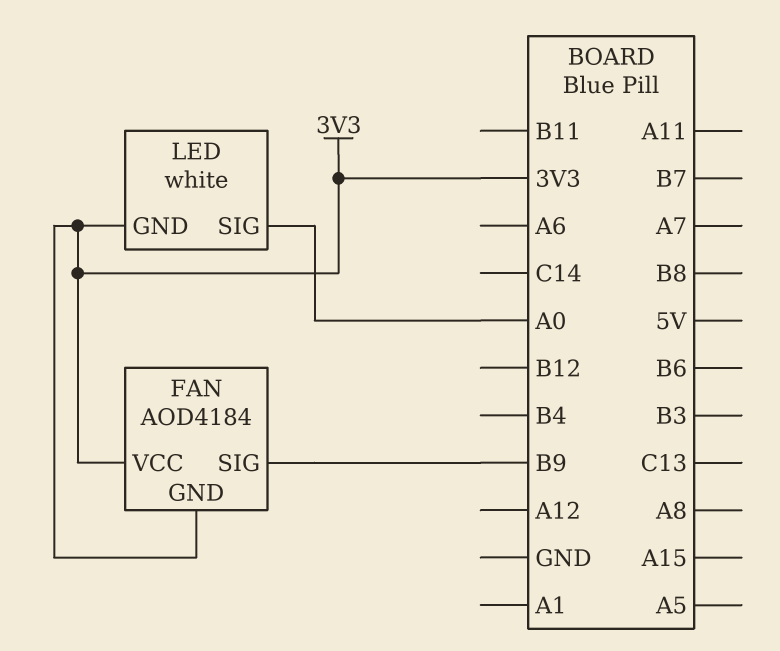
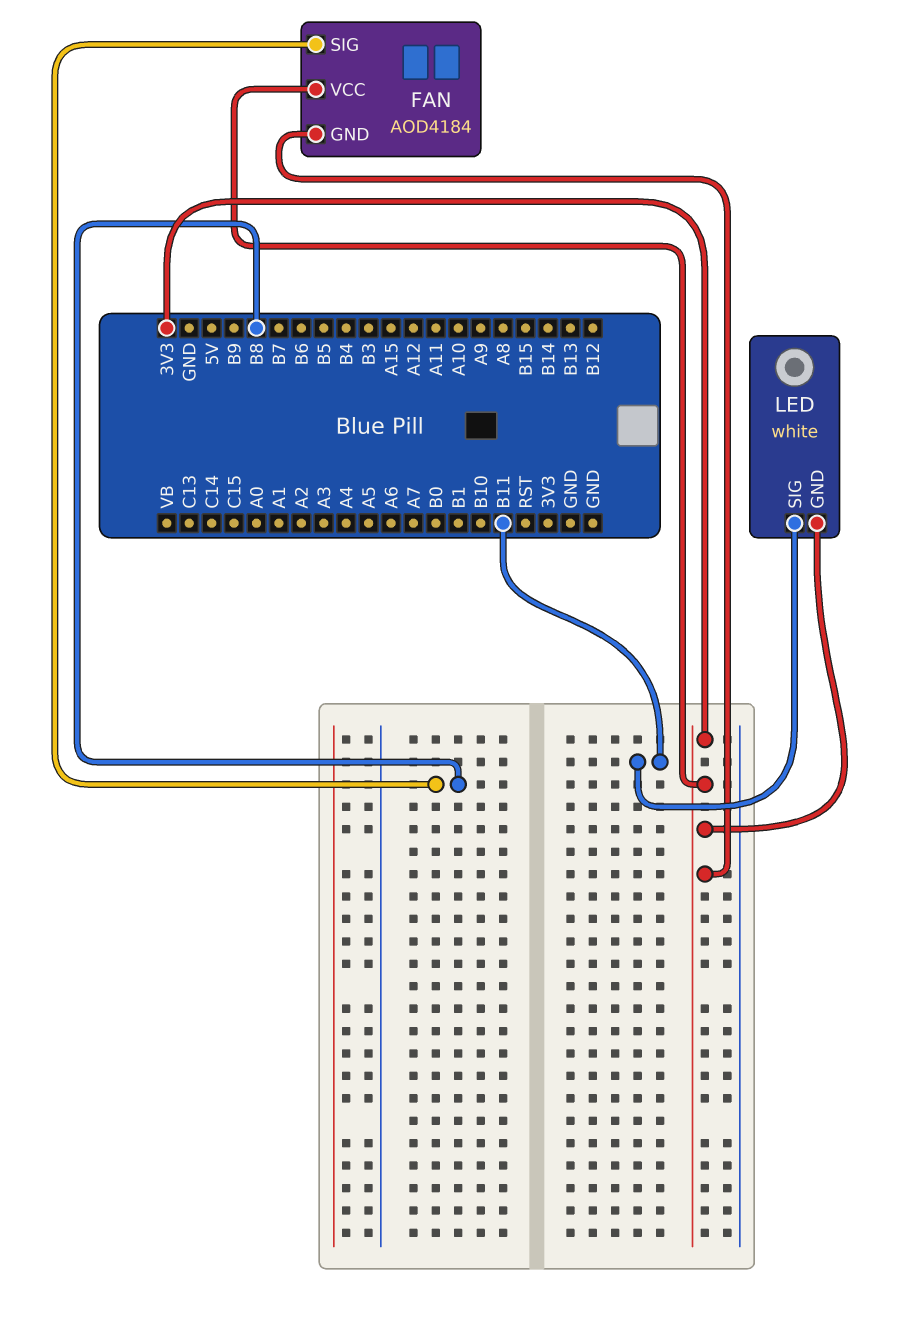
FAN pin SIG: B9 -> B8
LED pin SIG: A0 -> B11

